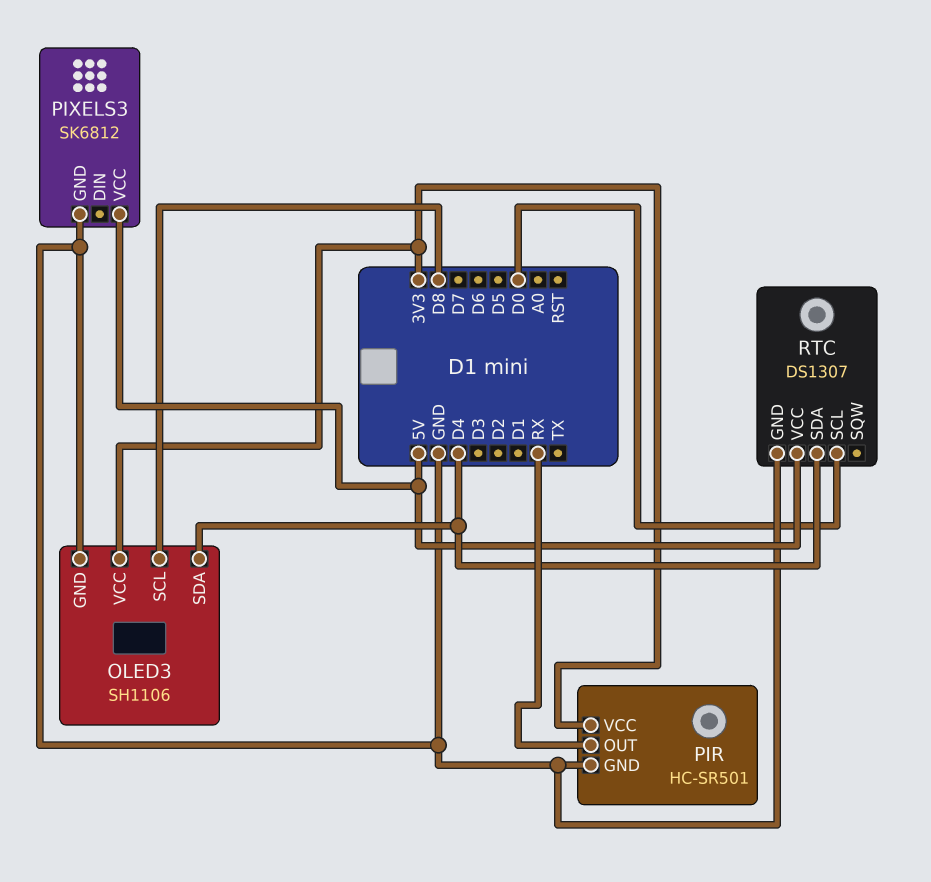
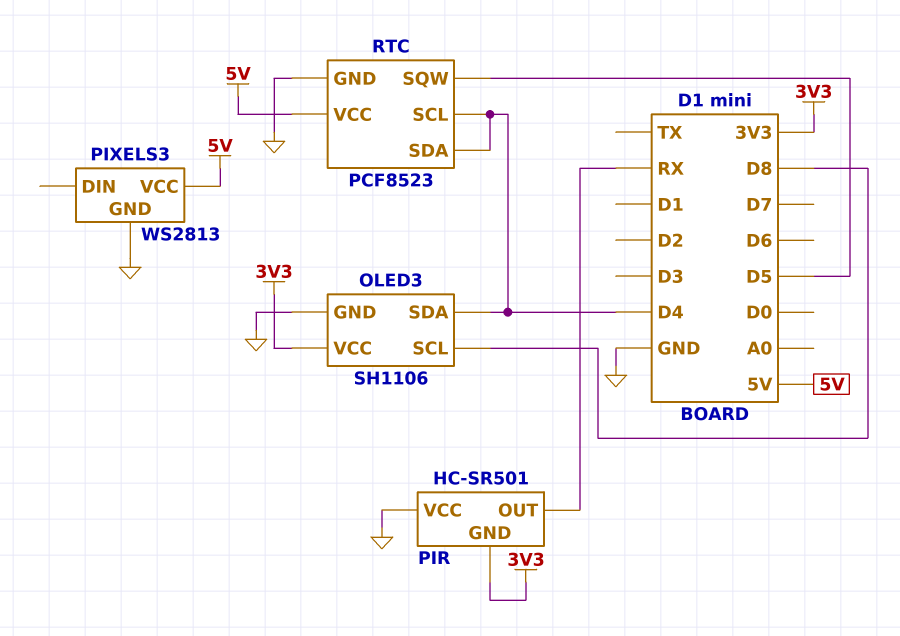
PIR pin GND: GND -> 3V3
PIR pin VCC: 3V3 -> GND
PIXELS3: SK6812 -> WS2813
RTC: DS1307 -> PCF8523
RTC pin SCL: D0 -> D4
RTC pin SQW: none -> D5

